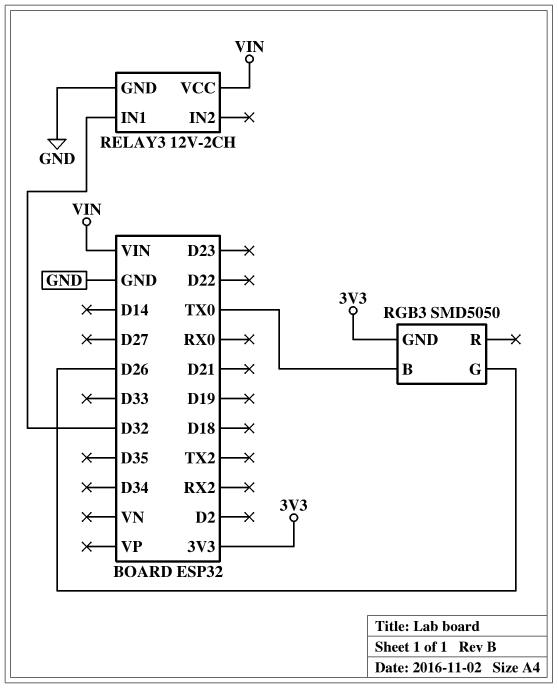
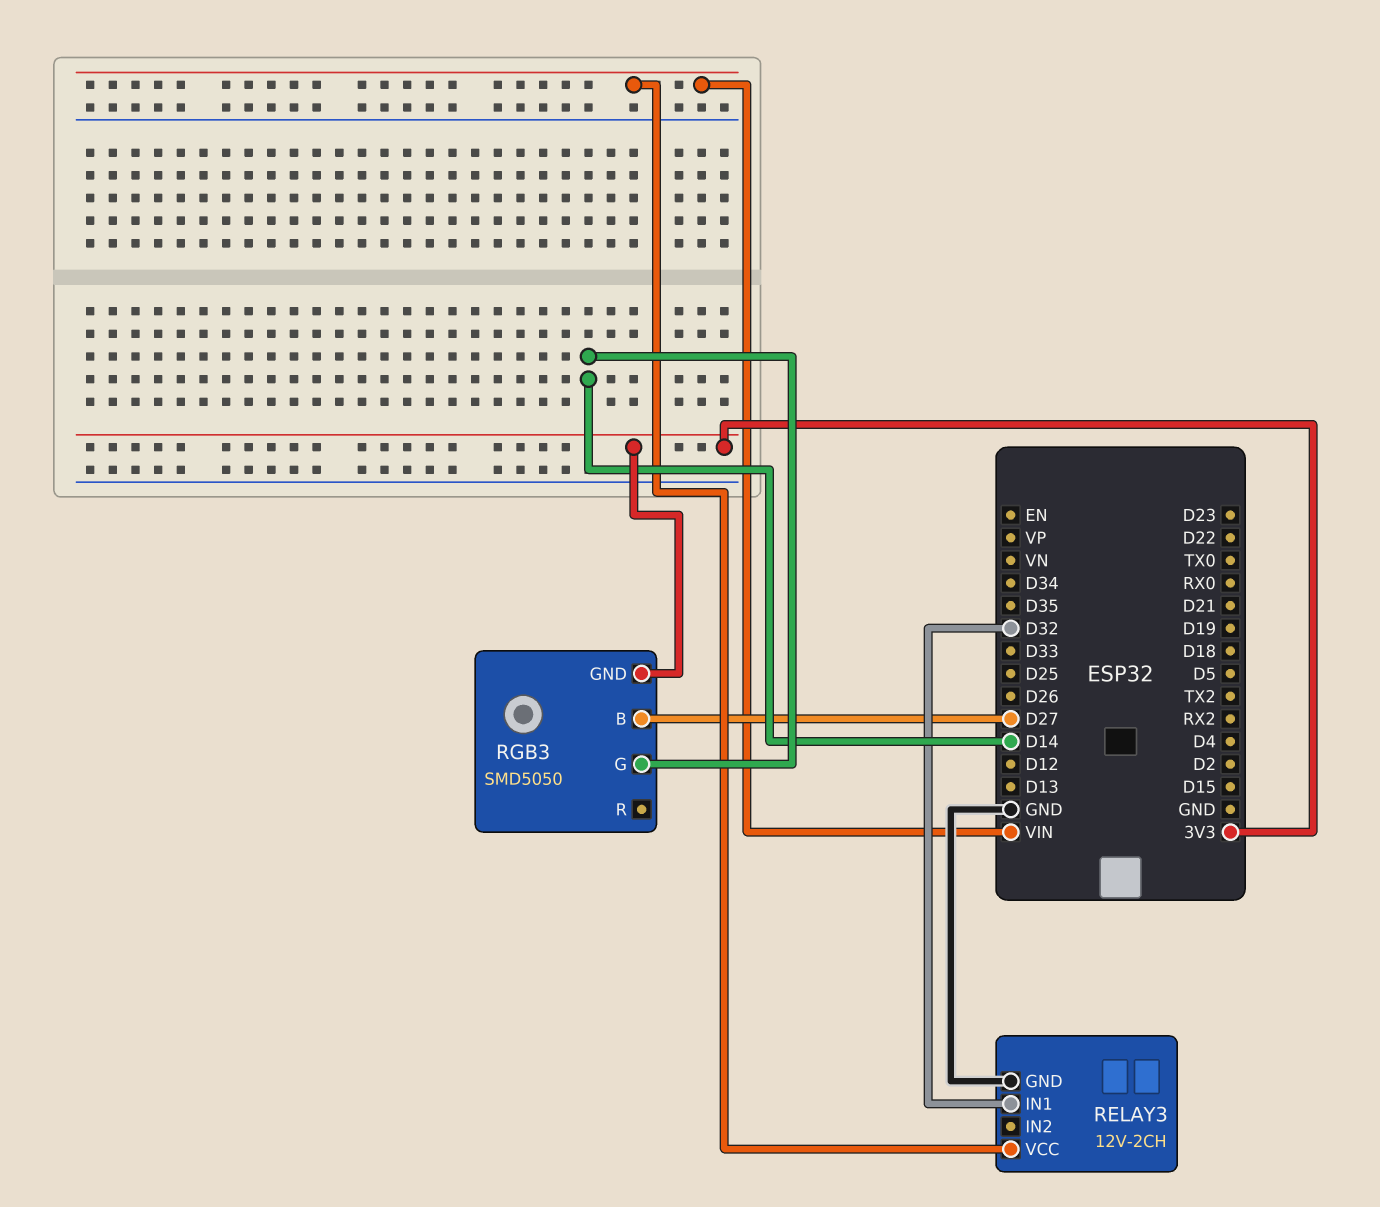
RGB3 pin B: TX0 -> D27
RGB3 pin G: D26 -> D14

